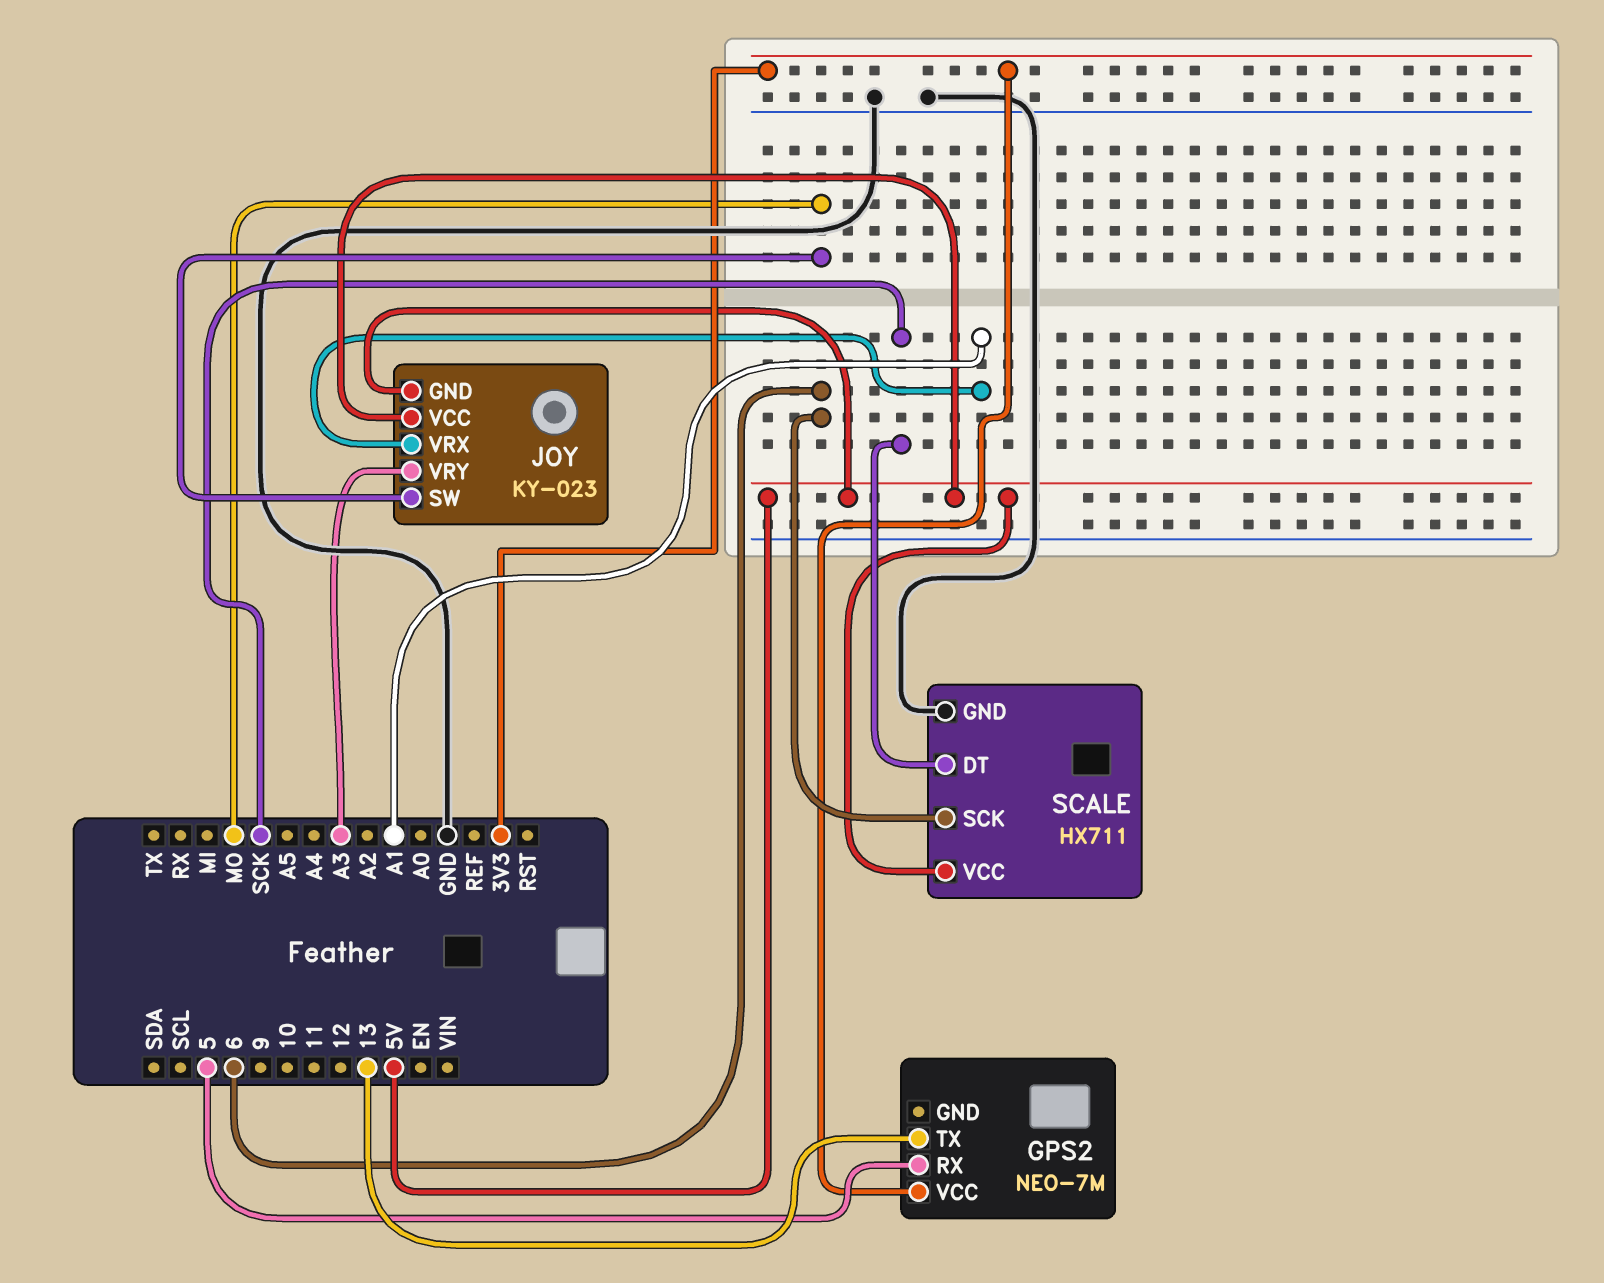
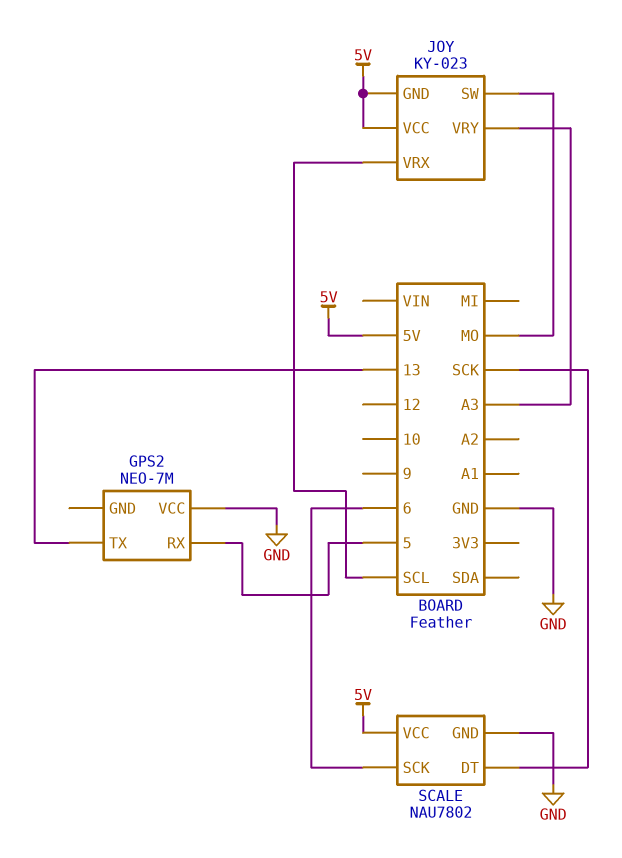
GPS2 pin VCC: 3V3 -> GND
JOY pin VRX: A1 -> SCL
SCALE: HX711 -> NAU7802

